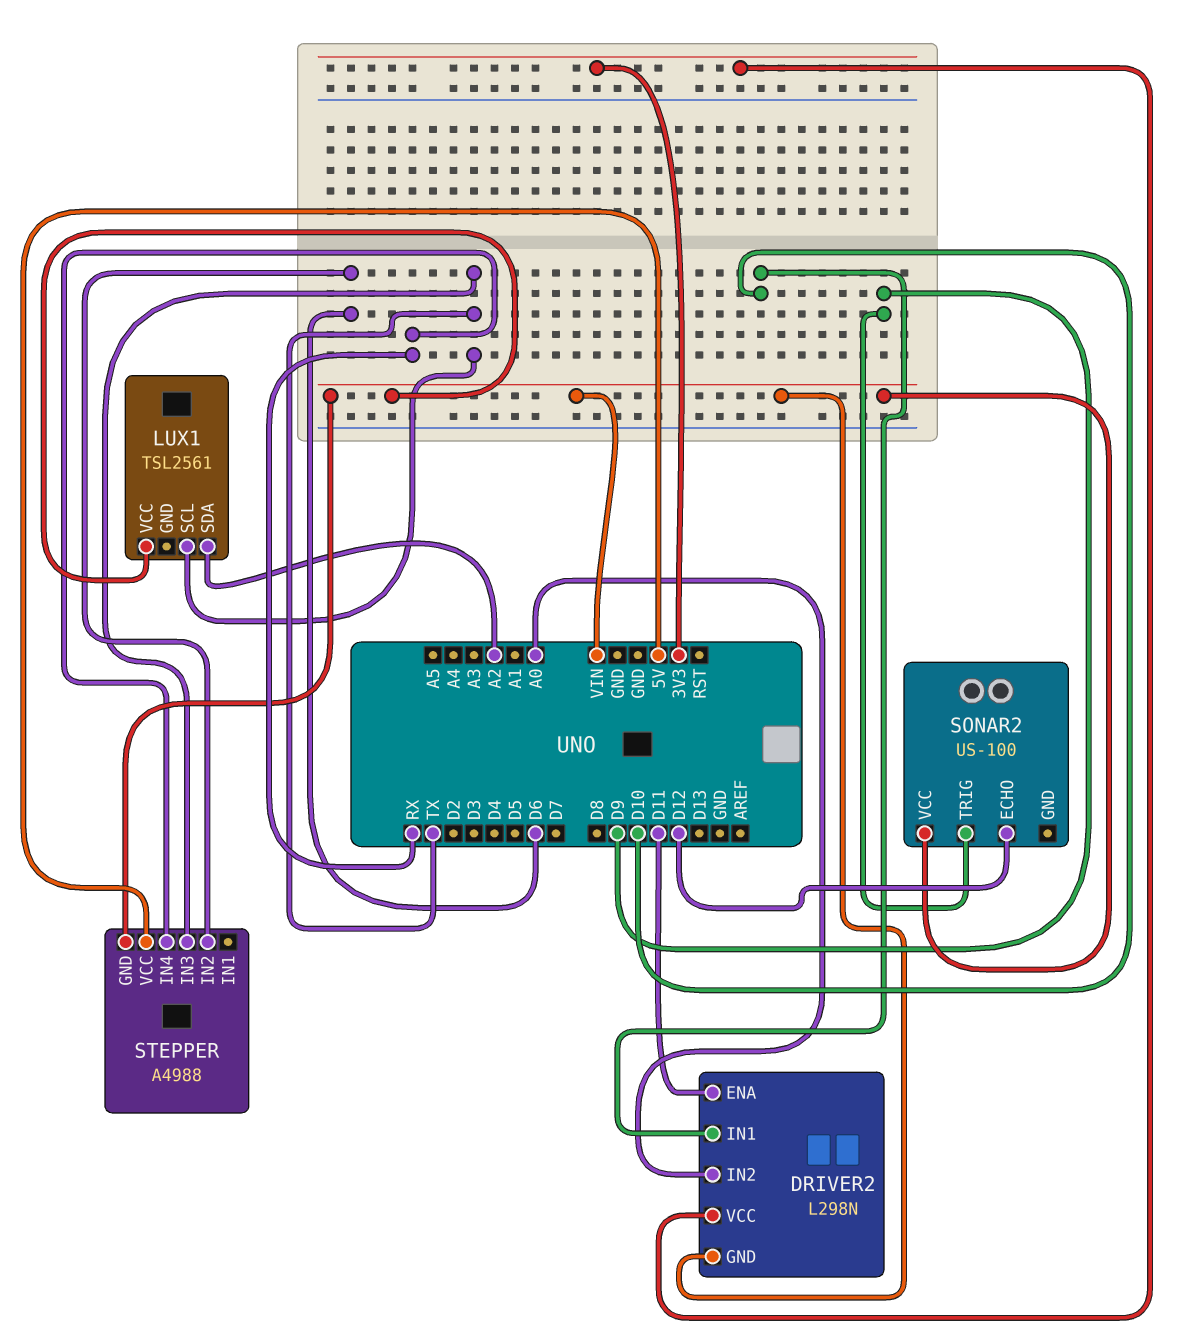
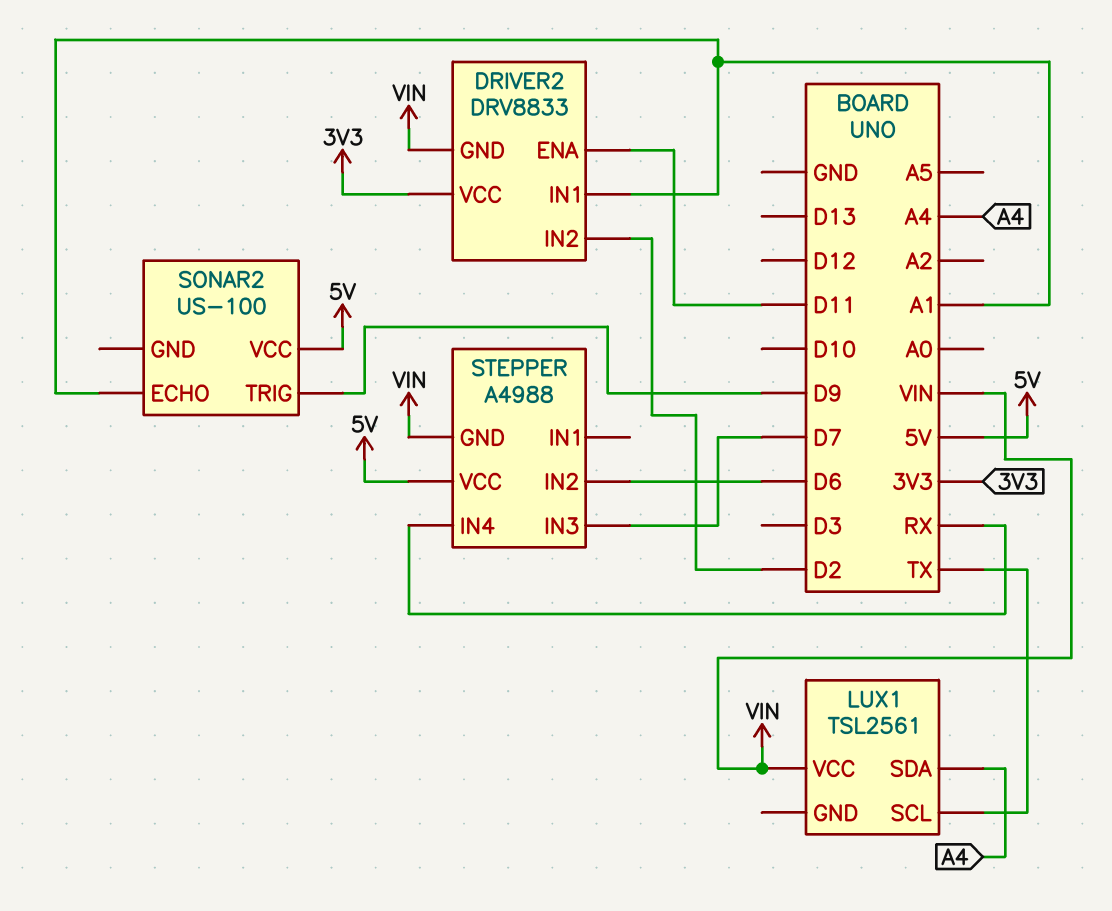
DRIVER2: L298N -> DRV8833
DRIVER2 pin IN1: D10 -> A1
DRIVER2 pin IN2: A0 -> D2
LUX1 pin SDA: A2 -> A4
SONAR2 pin ECHO: D12 -> A1
SONAR2 pin VCC: VIN -> 5V
STEPPER pin IN3: TX -> D7

